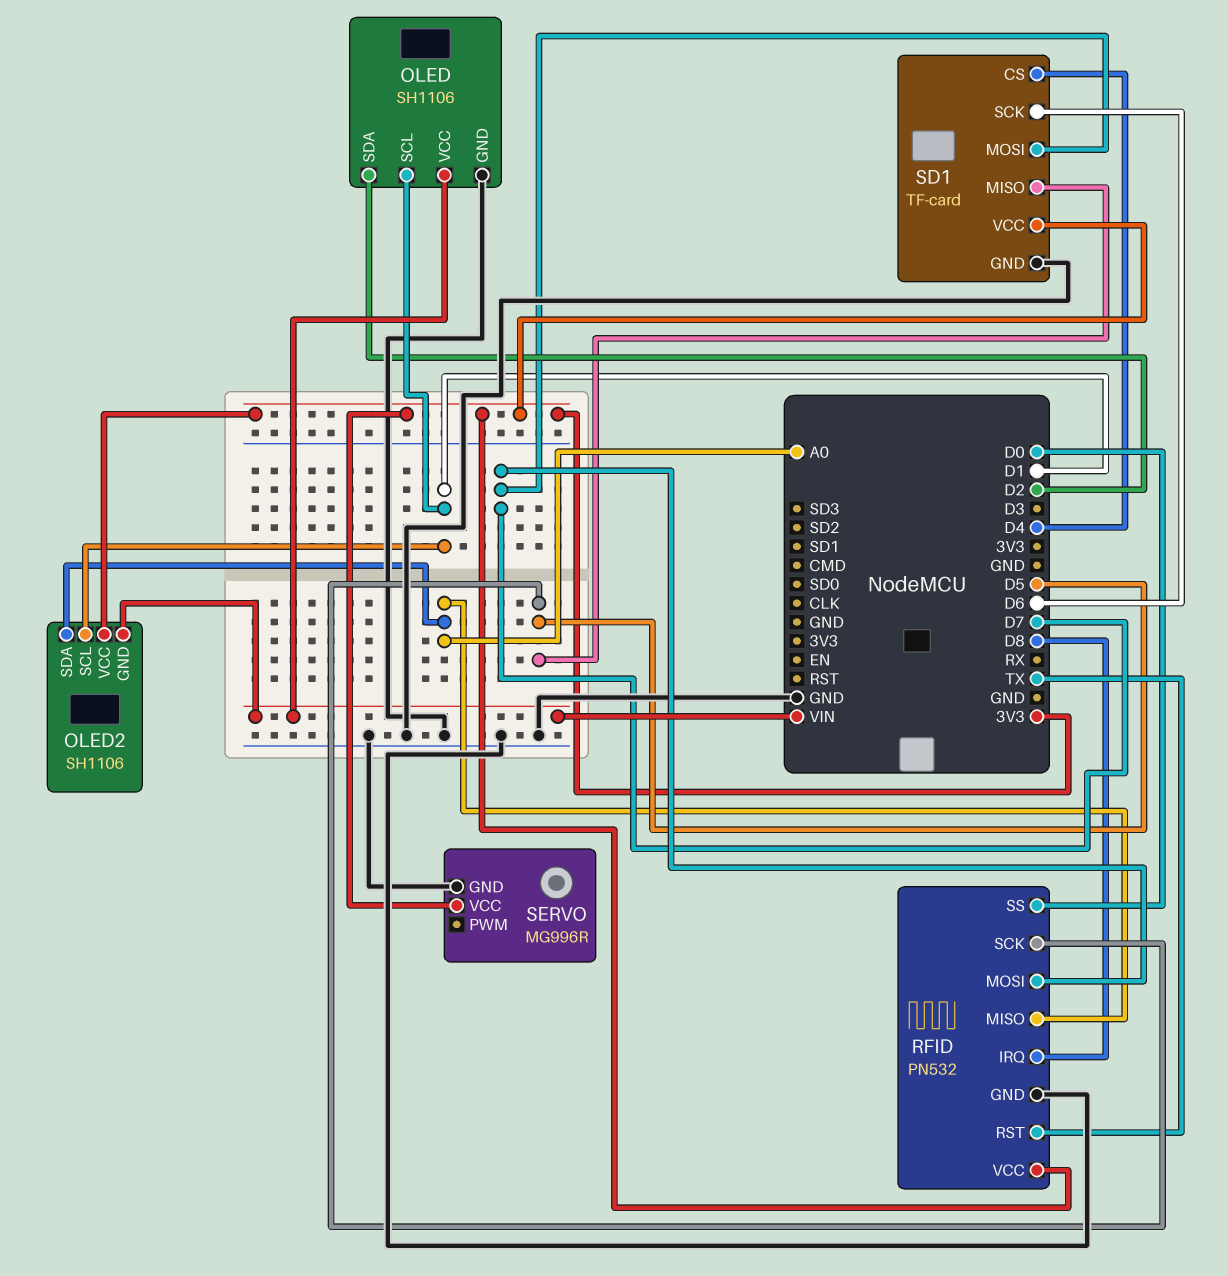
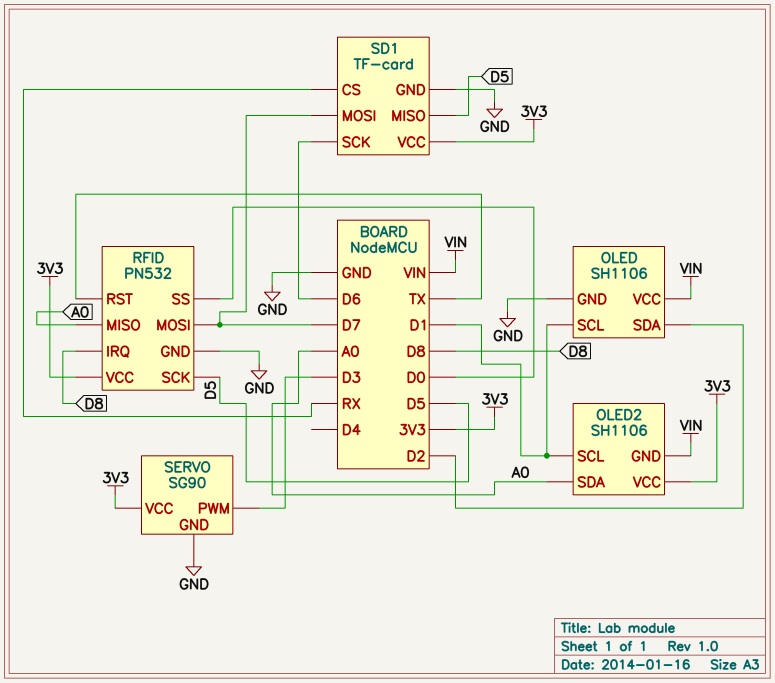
SD1 pin CS: D4 -> RX
SERVO: MG996R -> SG90
SERVO pin PWM: none -> D3

